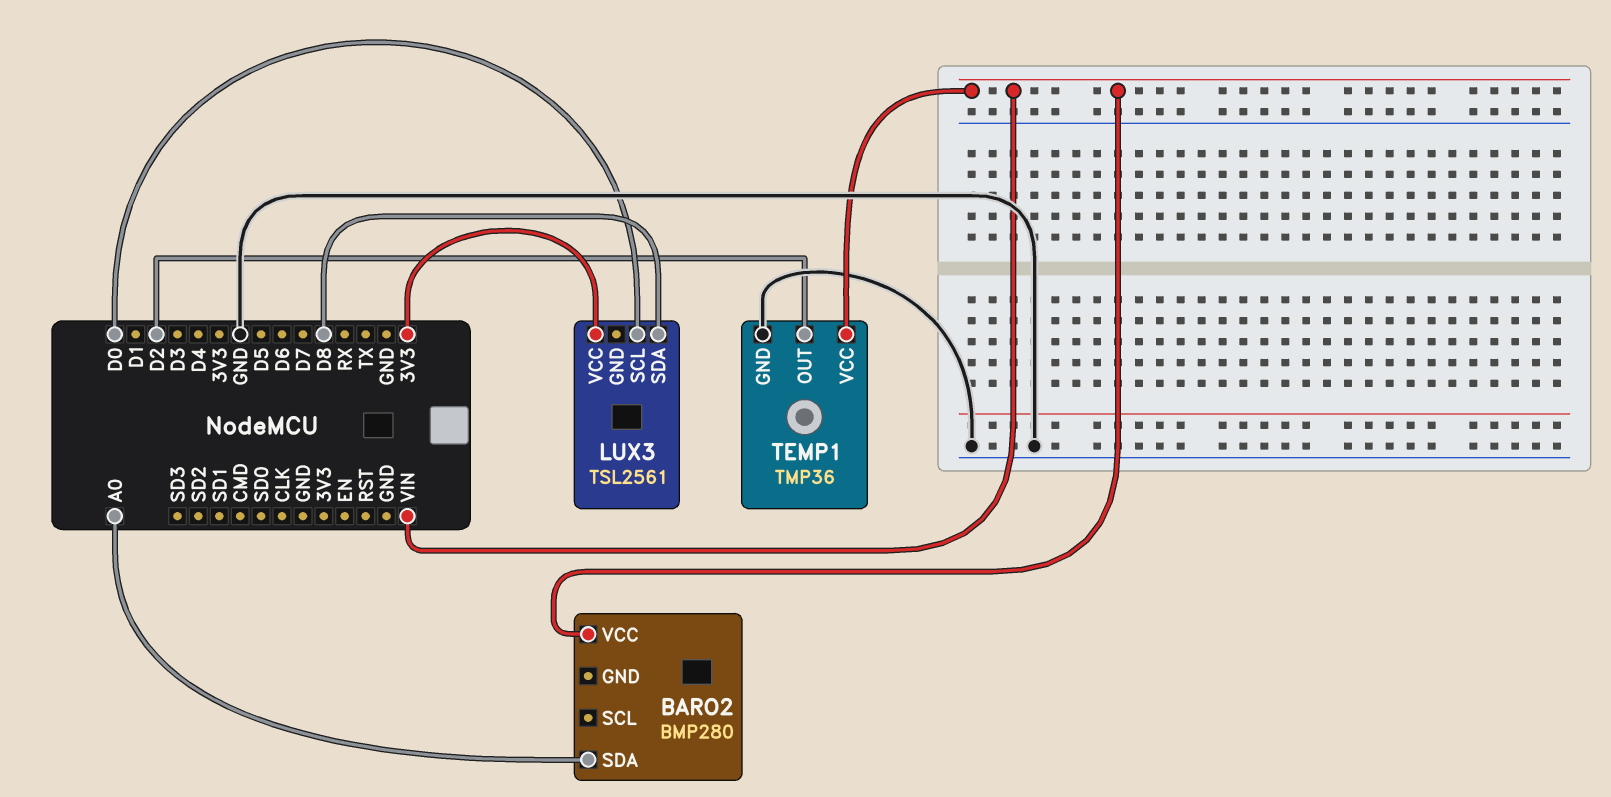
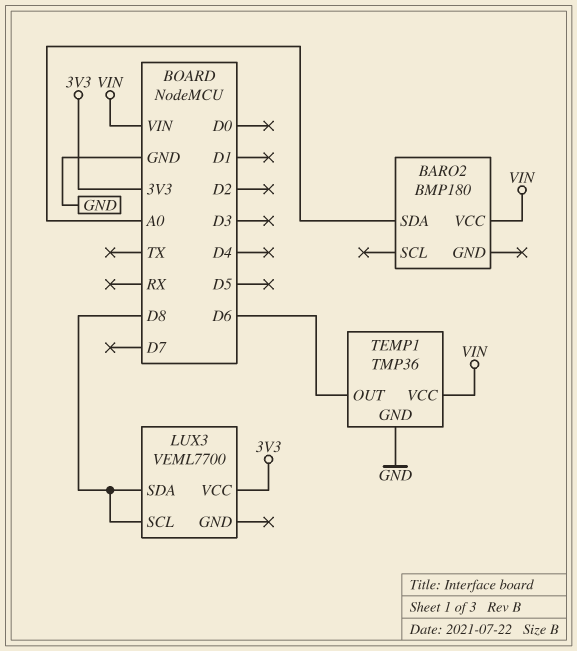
BARO2: BMP280 -> BMP180
LUX3: TSL2561 -> VEML7700
LUX3 pin SCL: D0 -> D8
TEMP1 pin OUT: D2 -> D6

